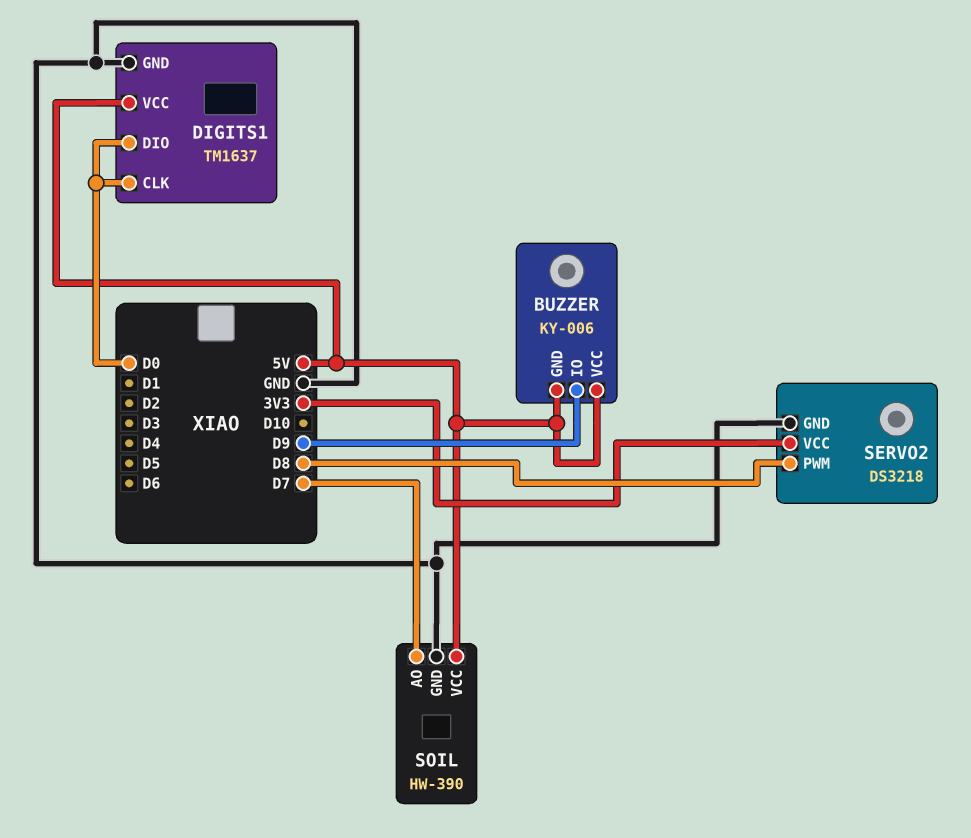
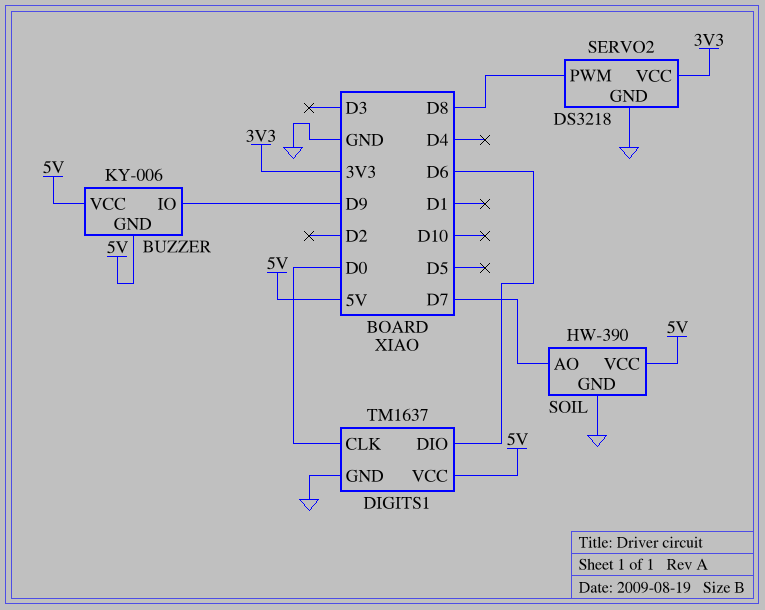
DIGITS1 pin DIO: D0 -> D6

